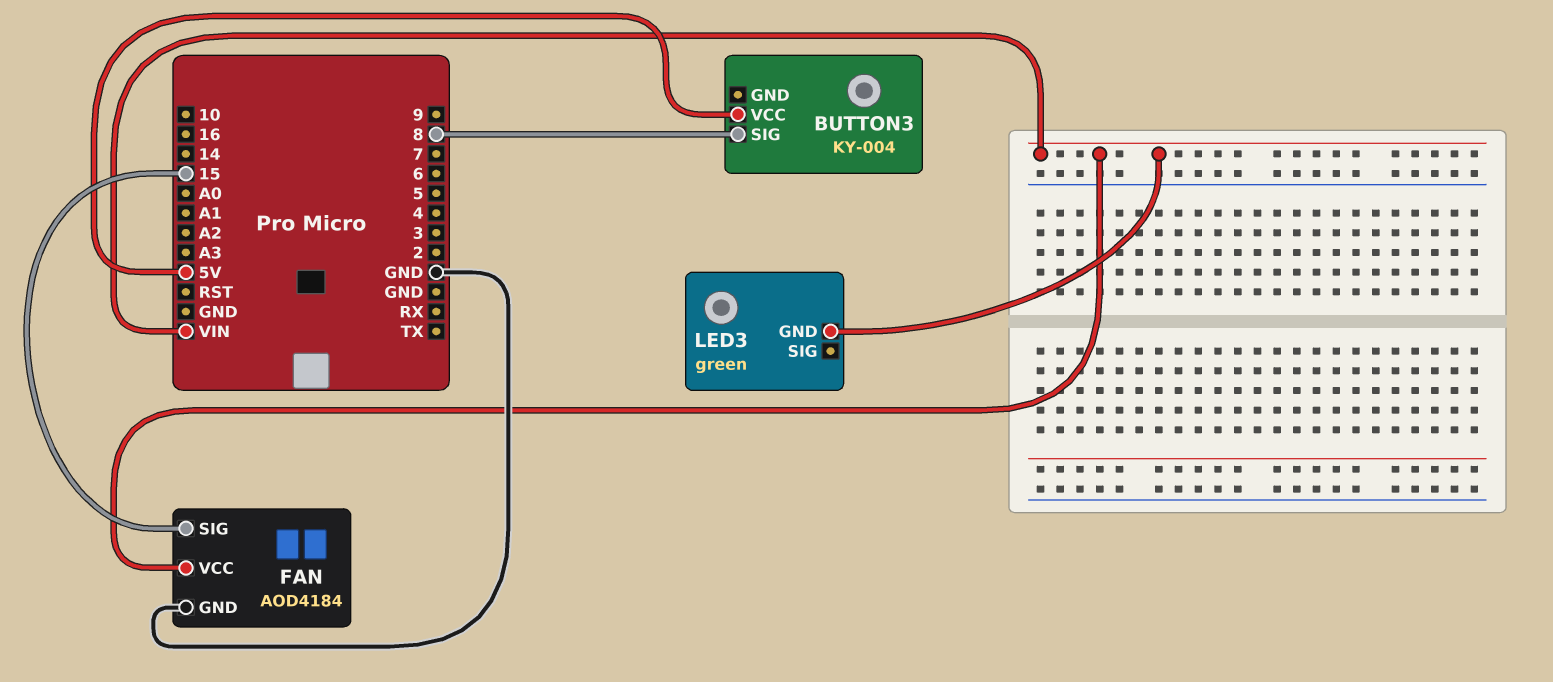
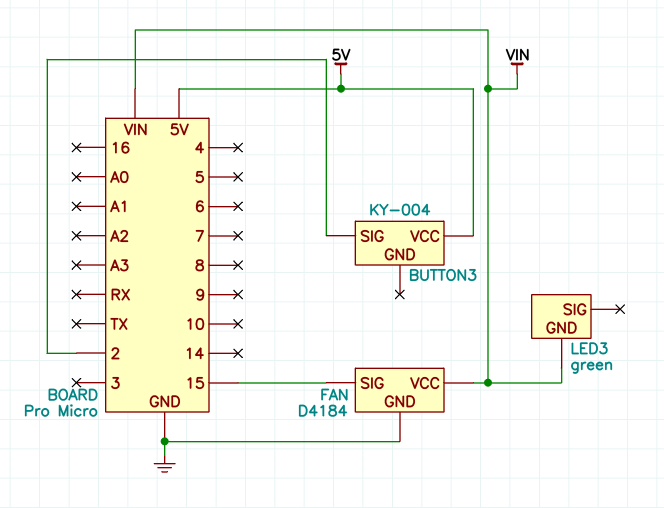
BUTTON3 pin SIG: 8 -> 2
FAN: AOD4184 -> D4184

